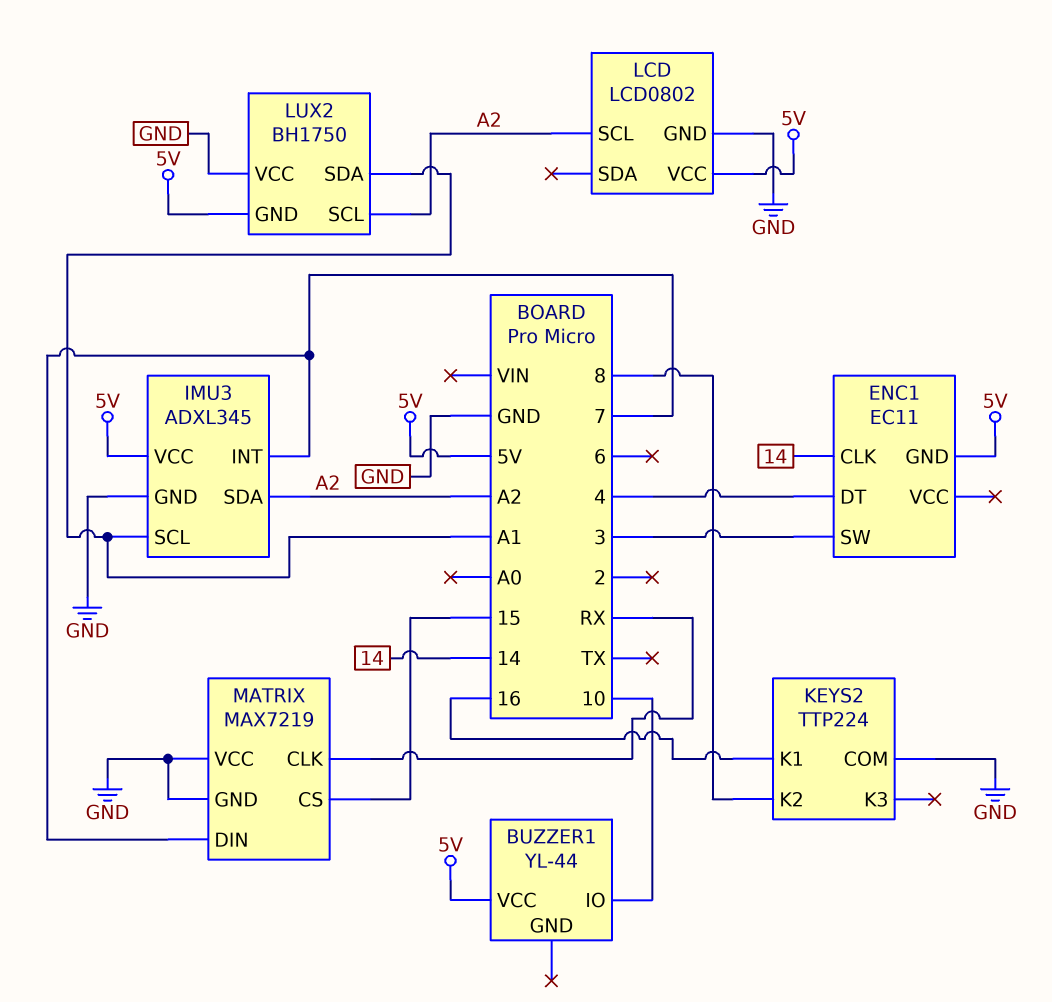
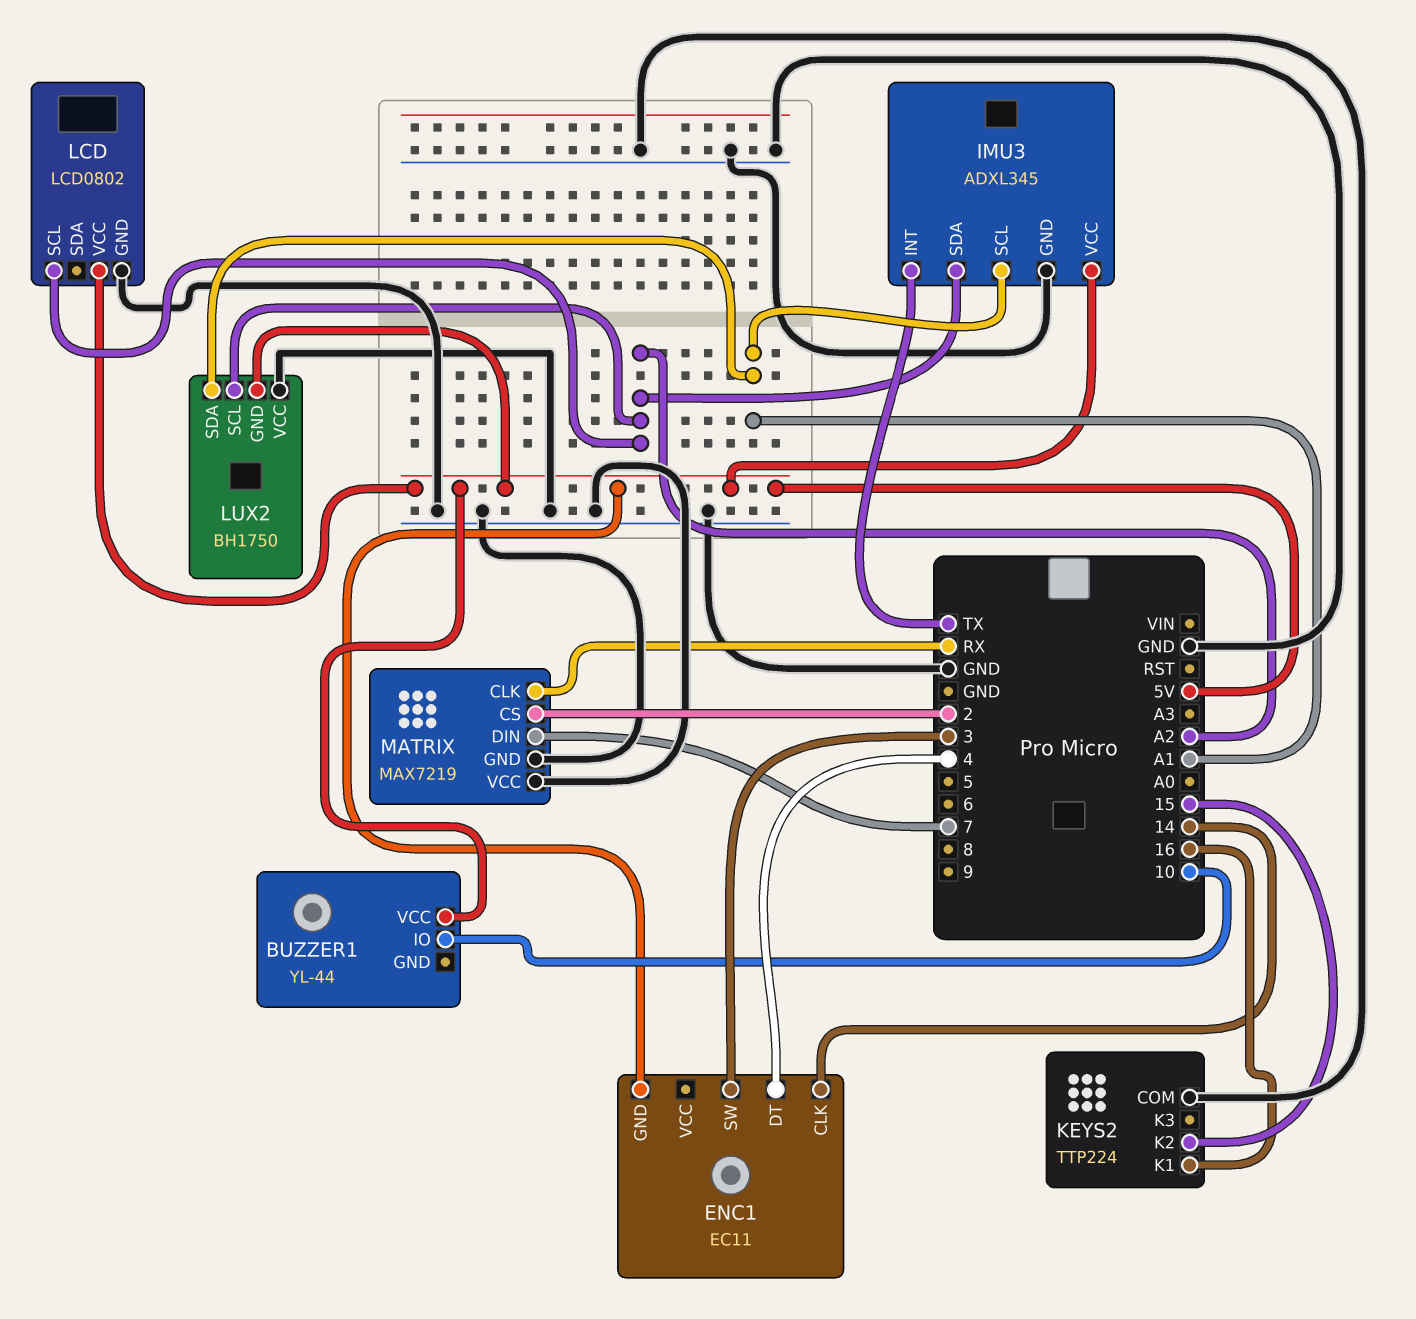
IMU3 pin INT: 7 -> TX
KEYS2 pin K2: 8 -> 15
MATRIX pin CS: 15 -> 2

